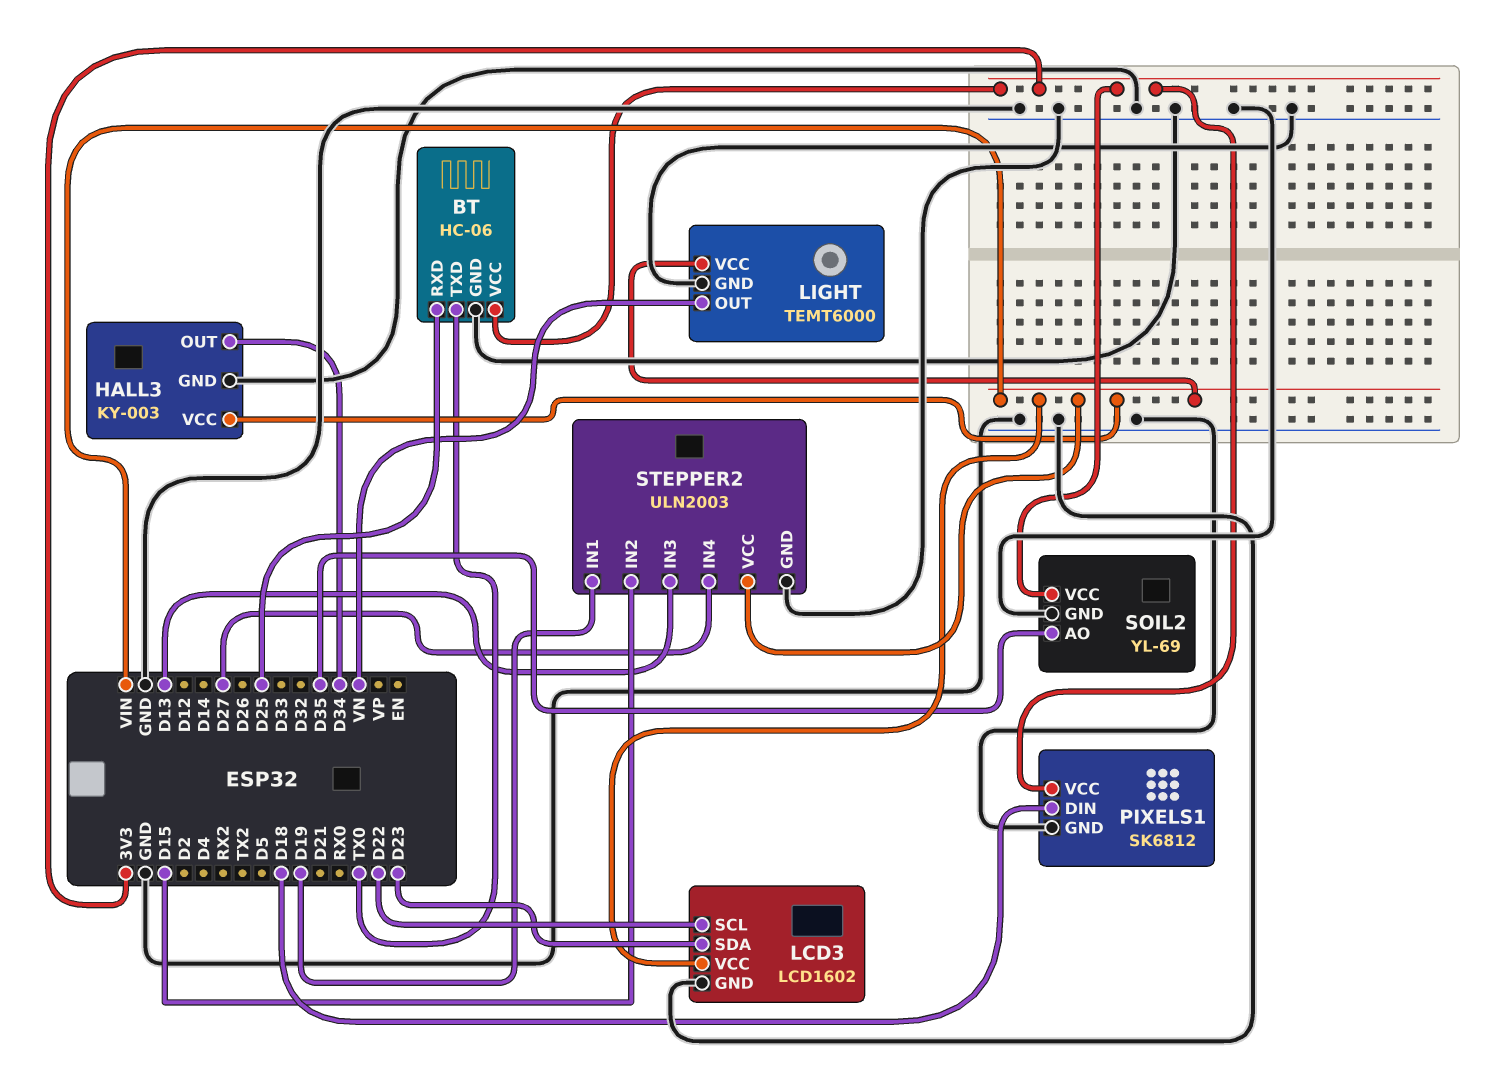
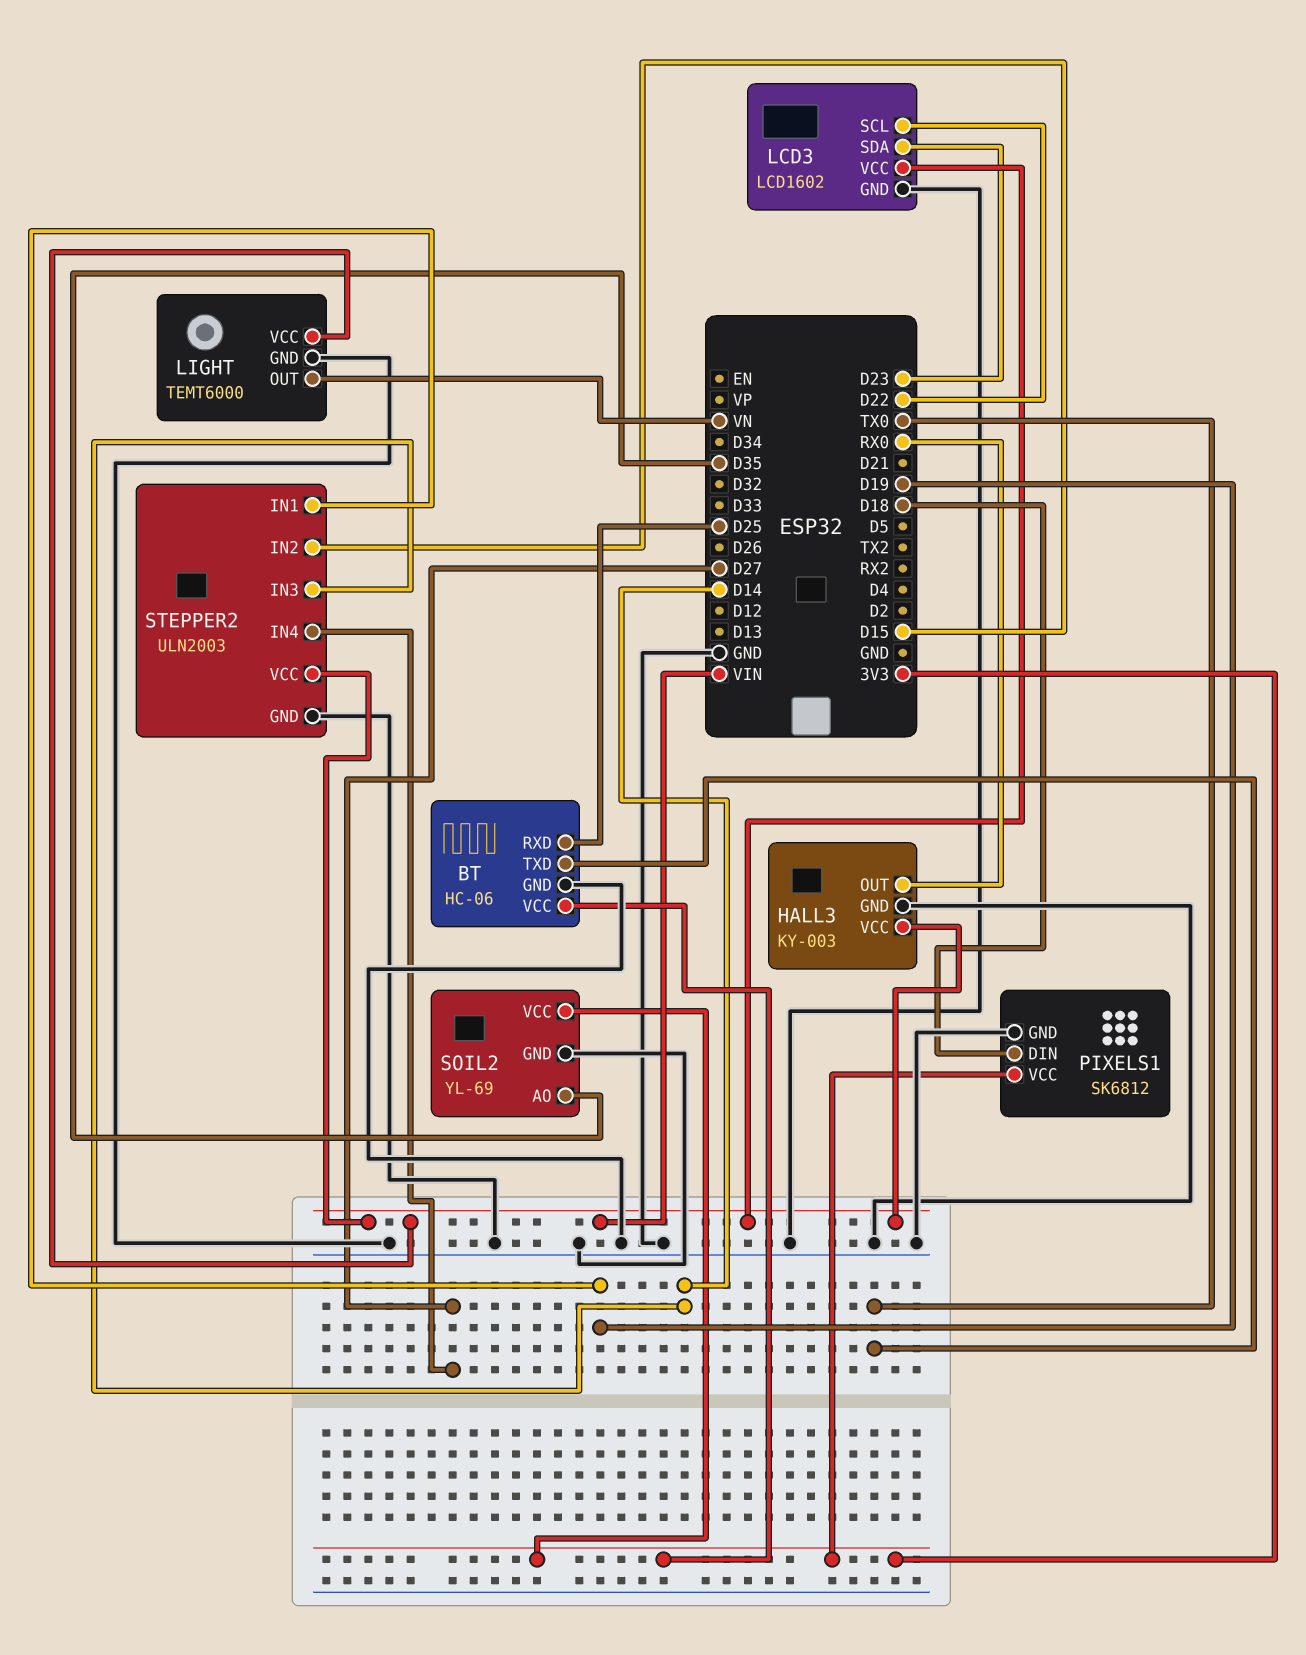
HALL3 pin OUT: D34 -> RX0
STEPPER2 pin IN3: D13 -> D14

